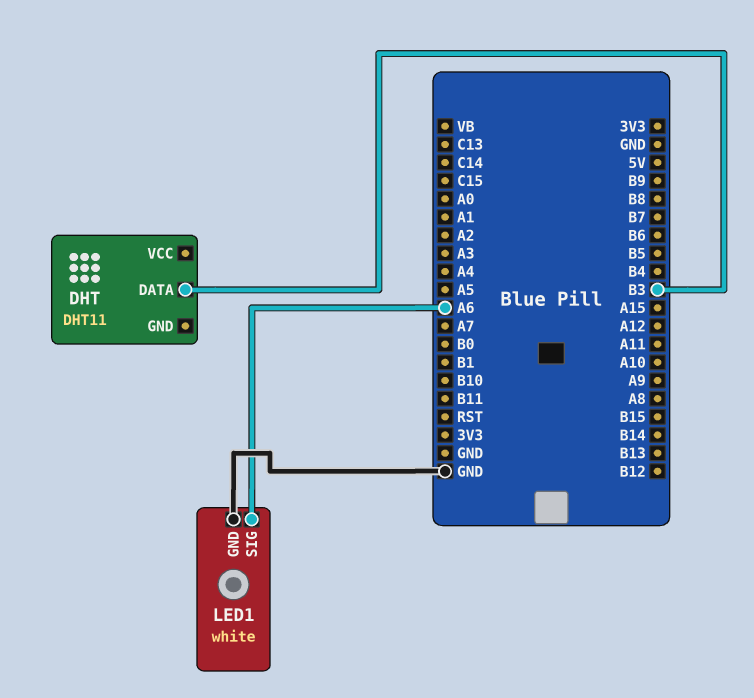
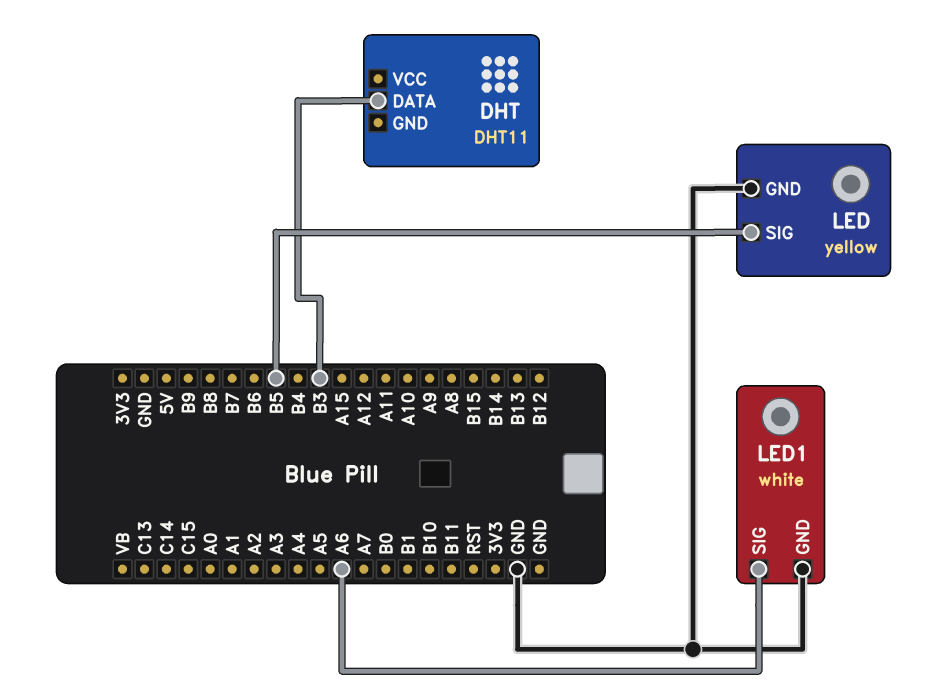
LED: none -> yellow
LED pin GND: none -> GND
LED pin SIG: none -> B5

